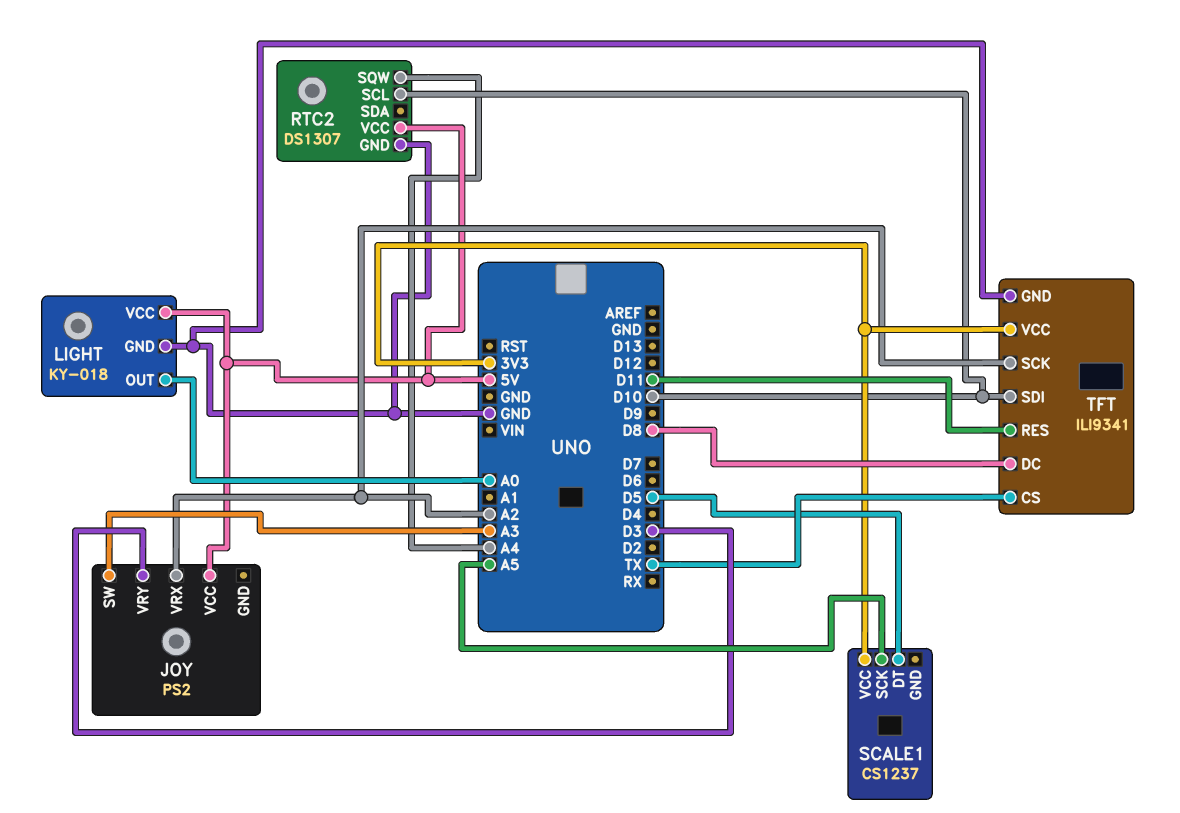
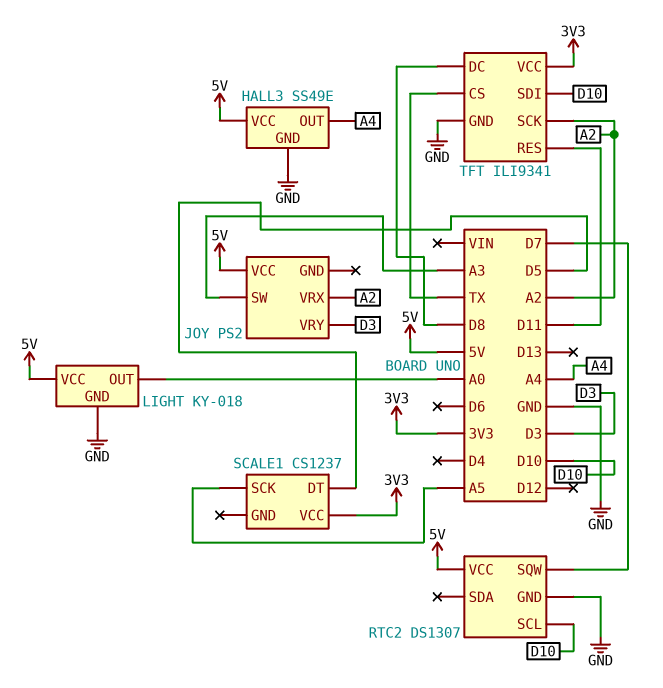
HALL3: none -> SS49E
HALL3 pin GND: none -> GND
HALL3 pin OUT: none -> A4
HALL3 pin VCC: none -> 5V
RTC2 pin SQW: A4 -> D7

